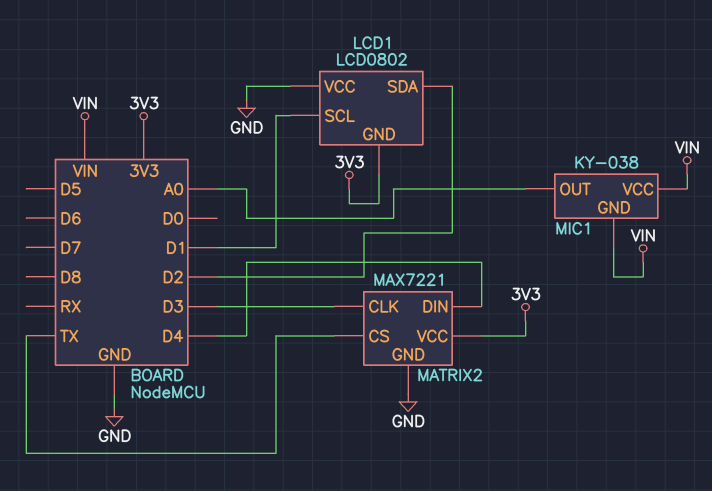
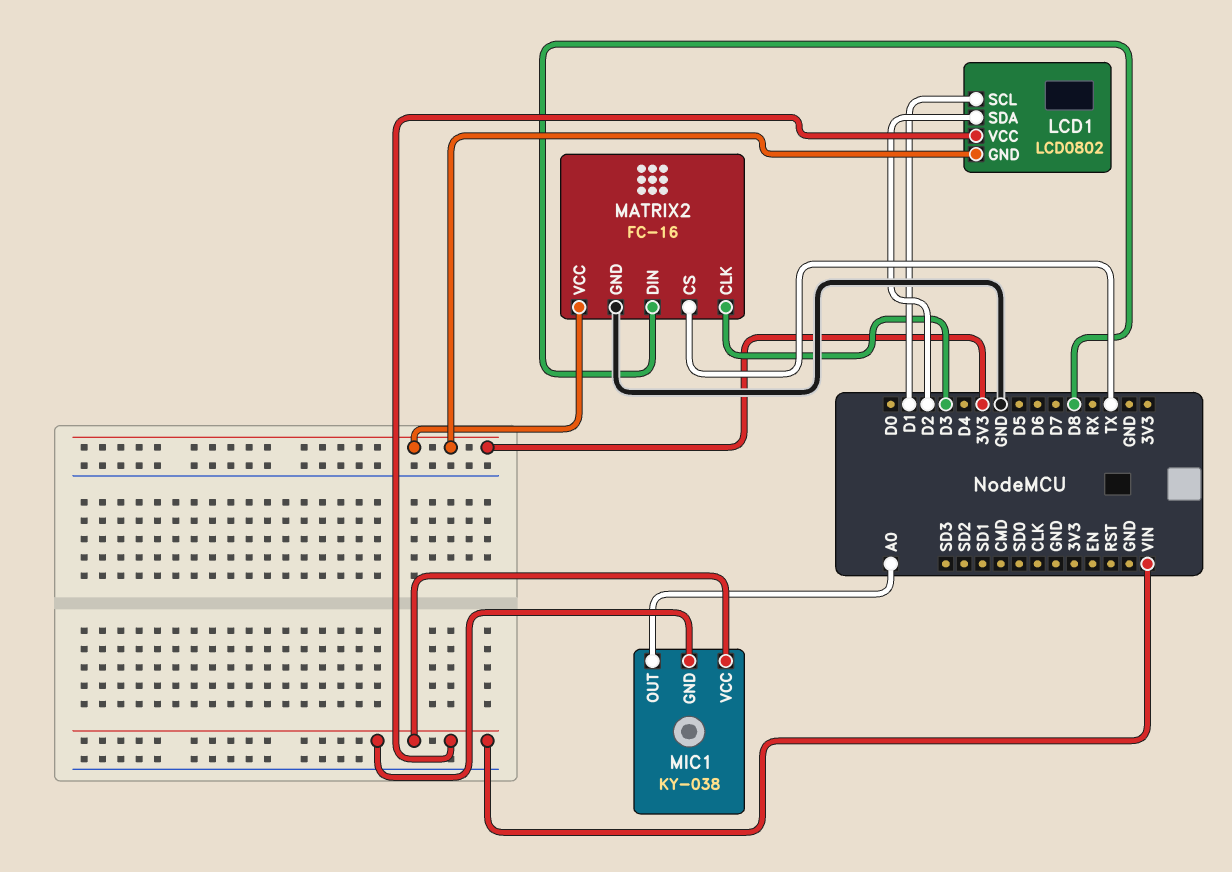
LCD1 pin VCC: GND -> VIN
MATRIX2: MAX7221 -> FC-16
MATRIX2 pin DIN: D4 -> D8

